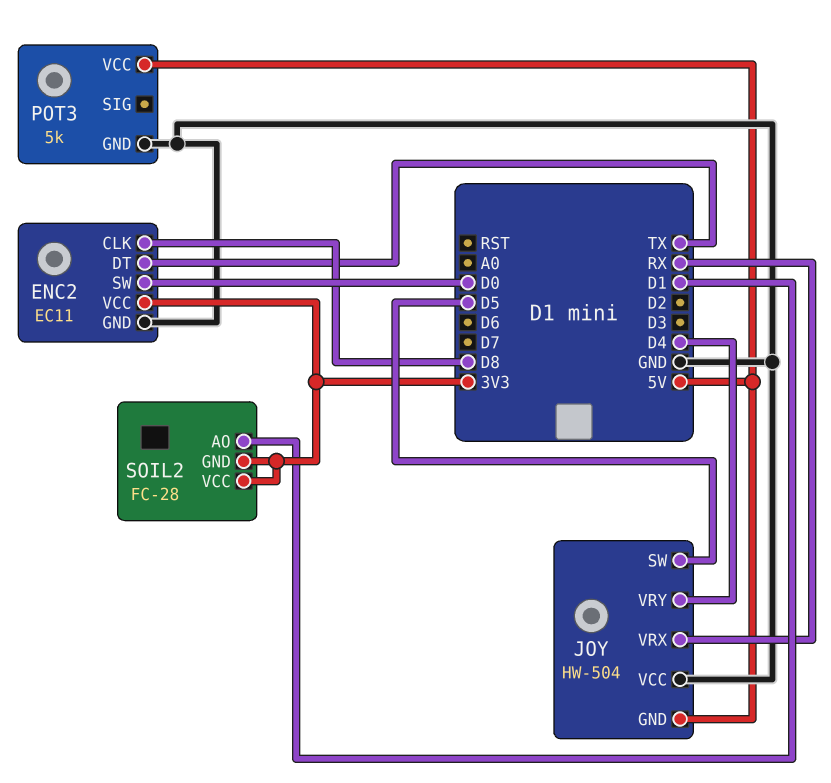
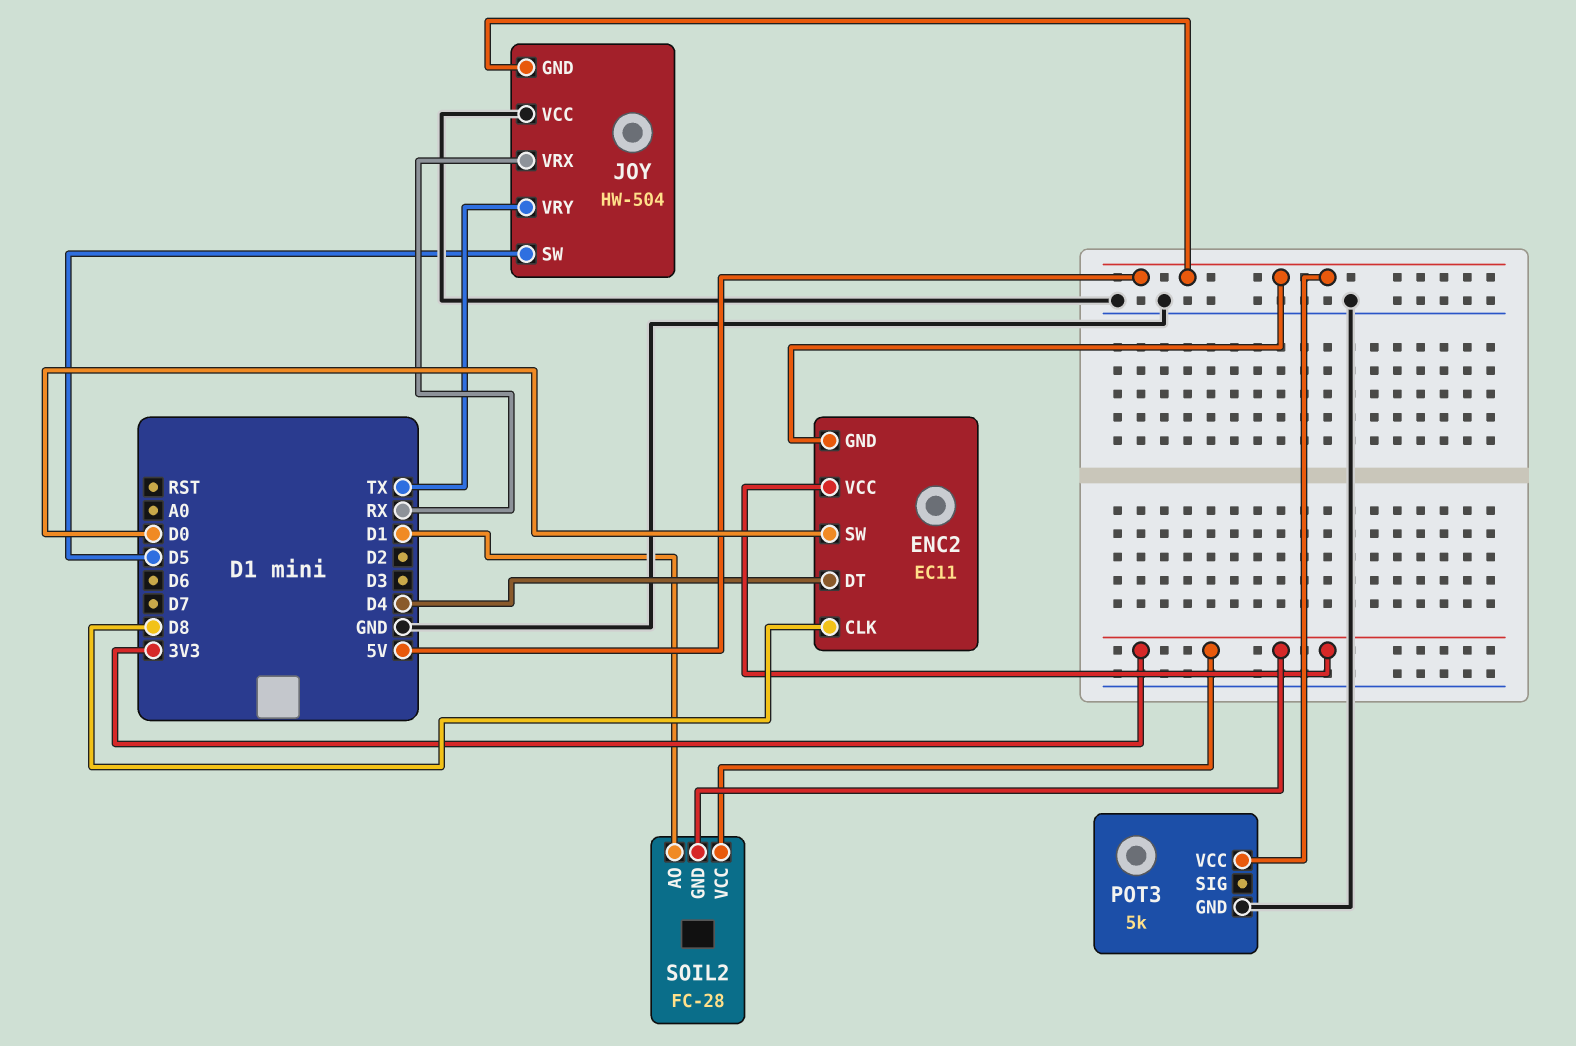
ENC2 pin DT: TX -> D4
ENC2 pin GND: GND -> 5V
JOY pin VRY: D4 -> TX

